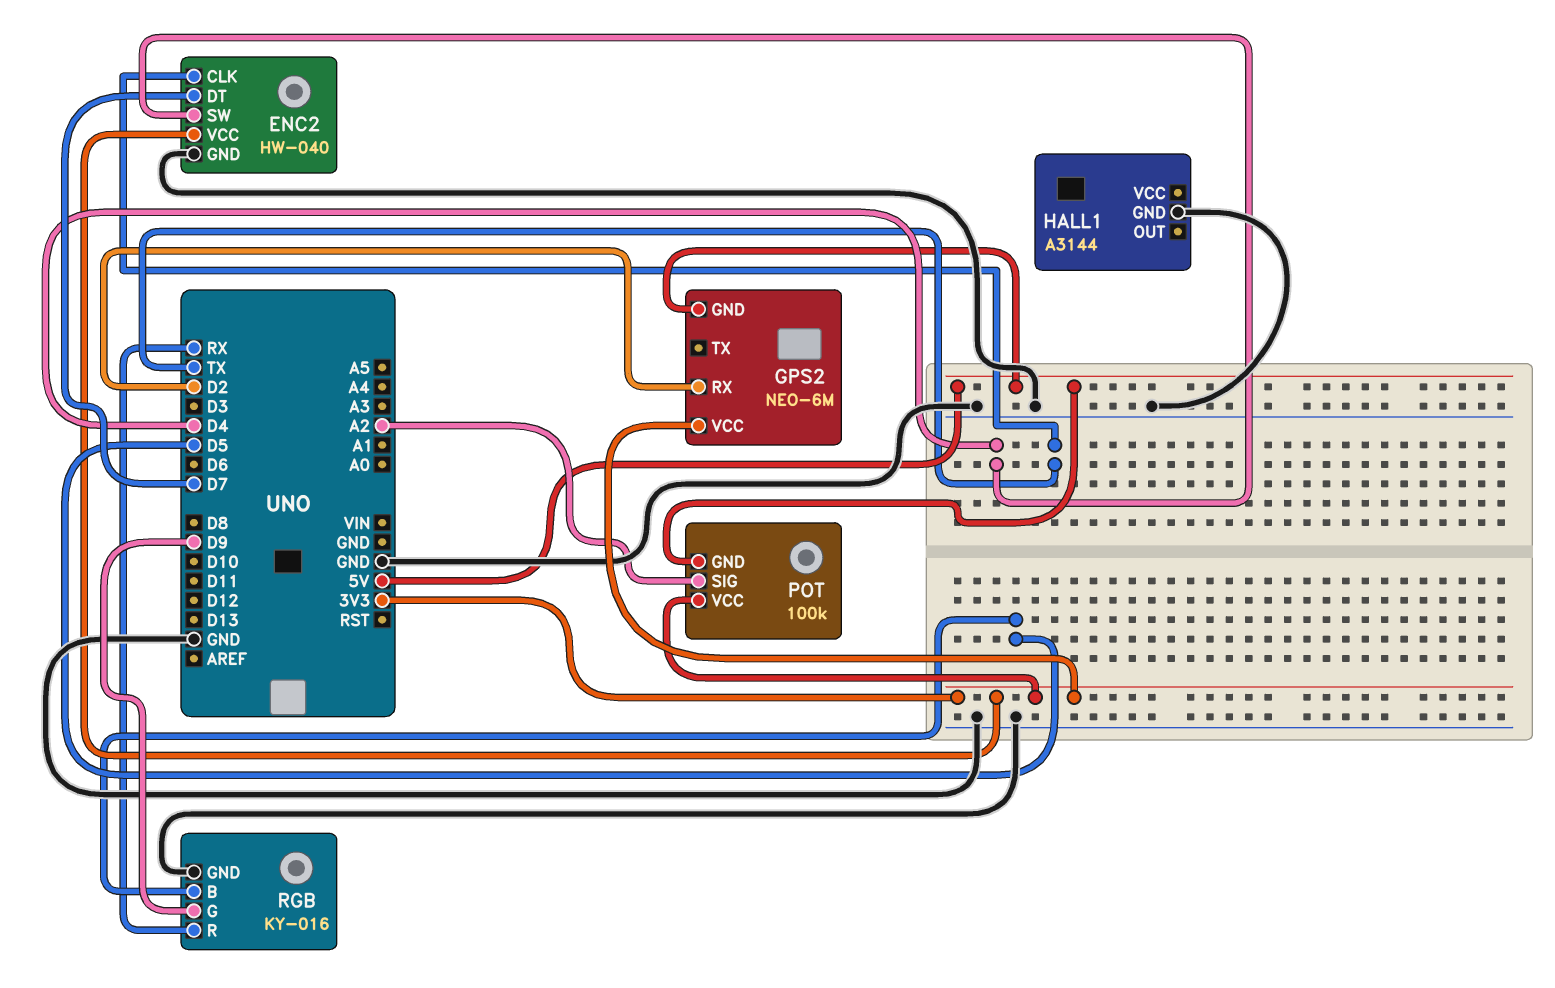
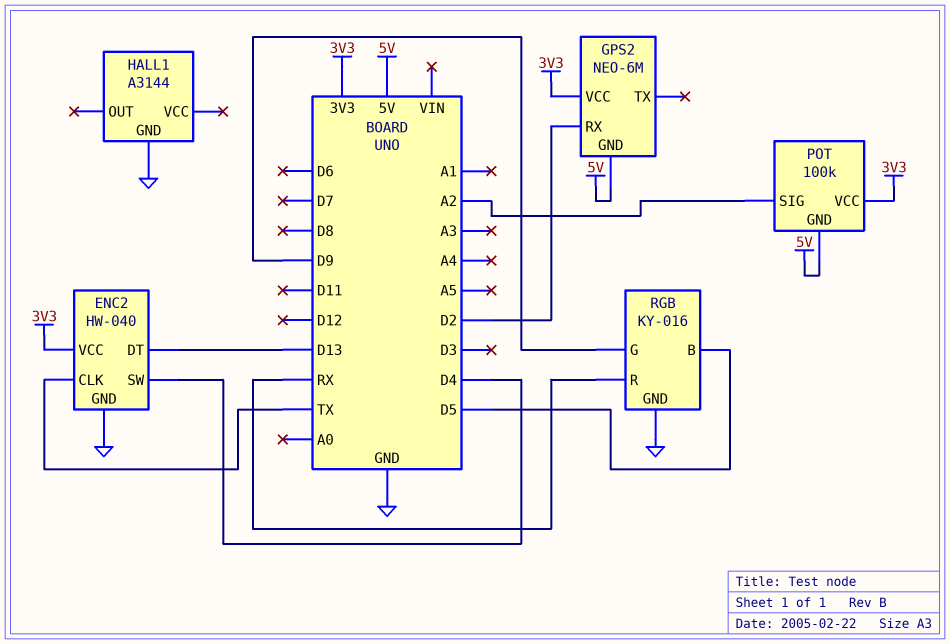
ENC2 pin DT: D7 -> D13

